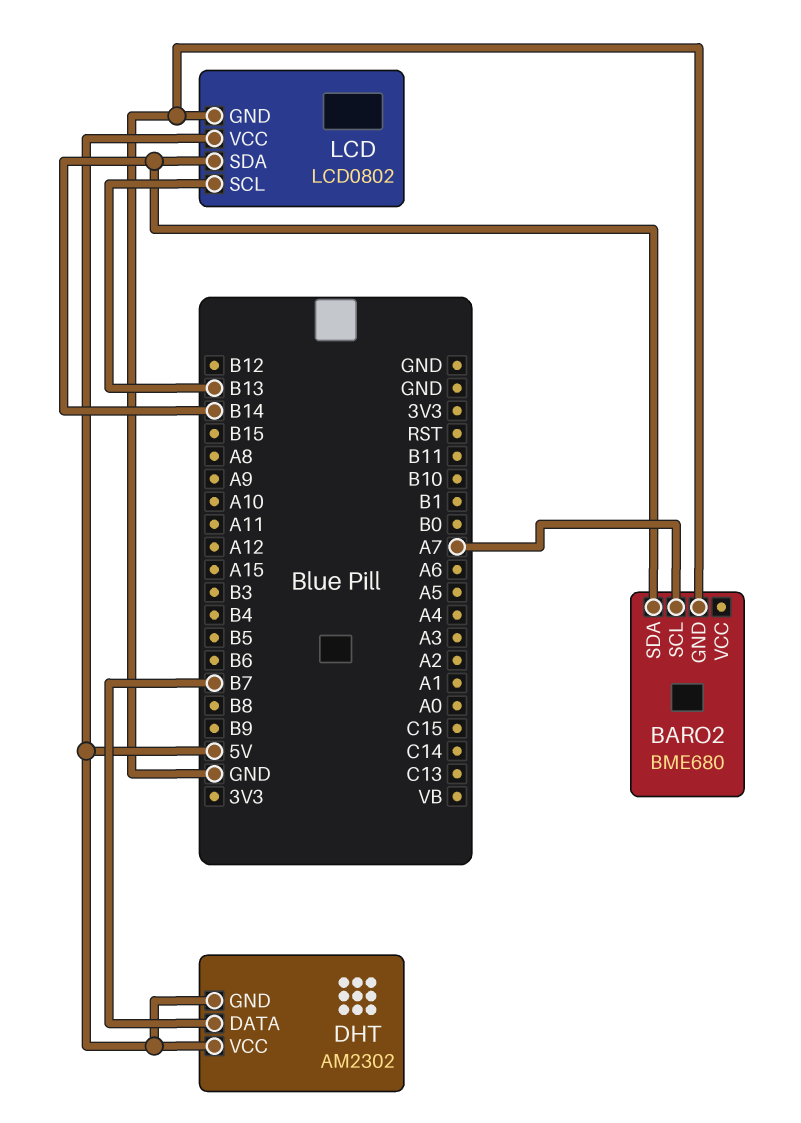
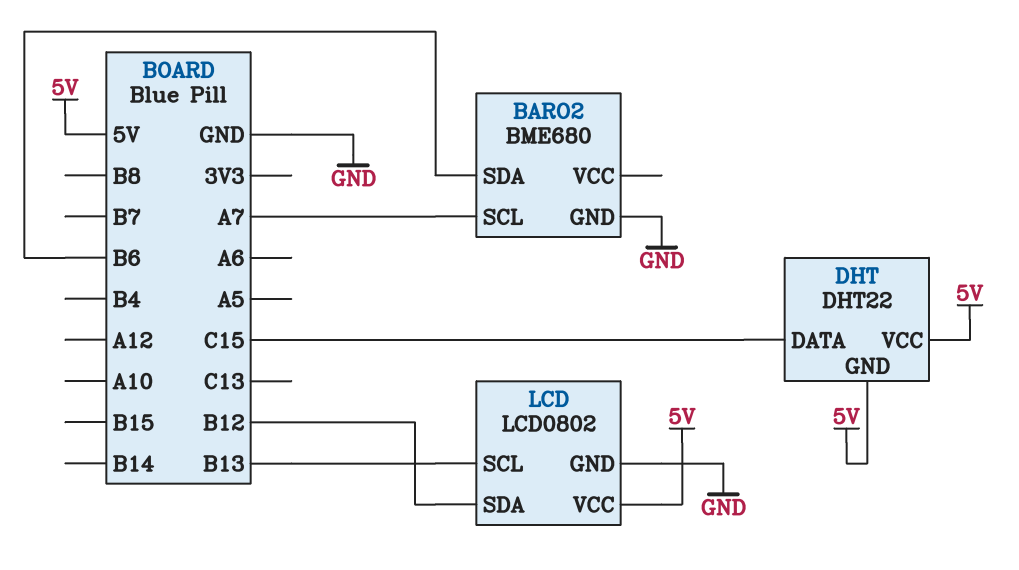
BARO2 pin SDA: B14 -> B6
DHT: AM2302 -> DHT22
DHT pin DATA: B7 -> C15
LCD pin SDA: B14 -> B12

